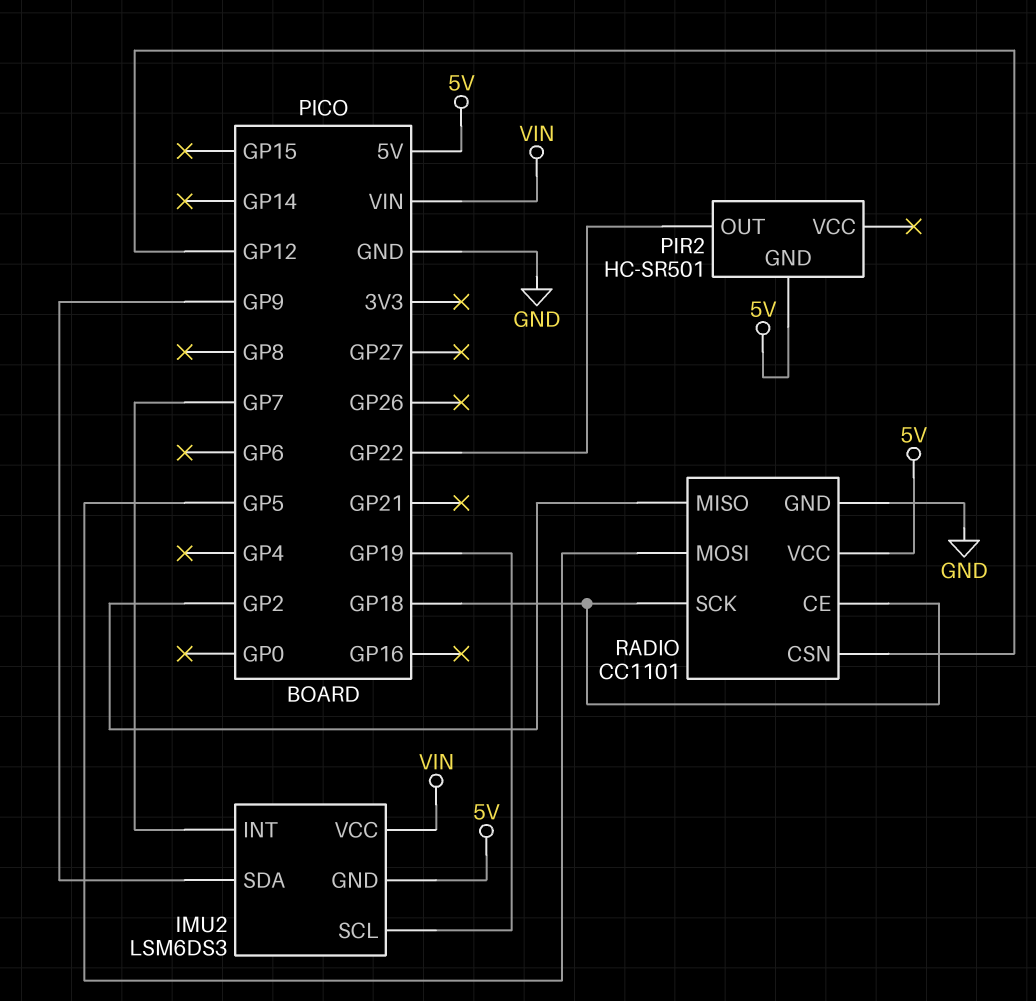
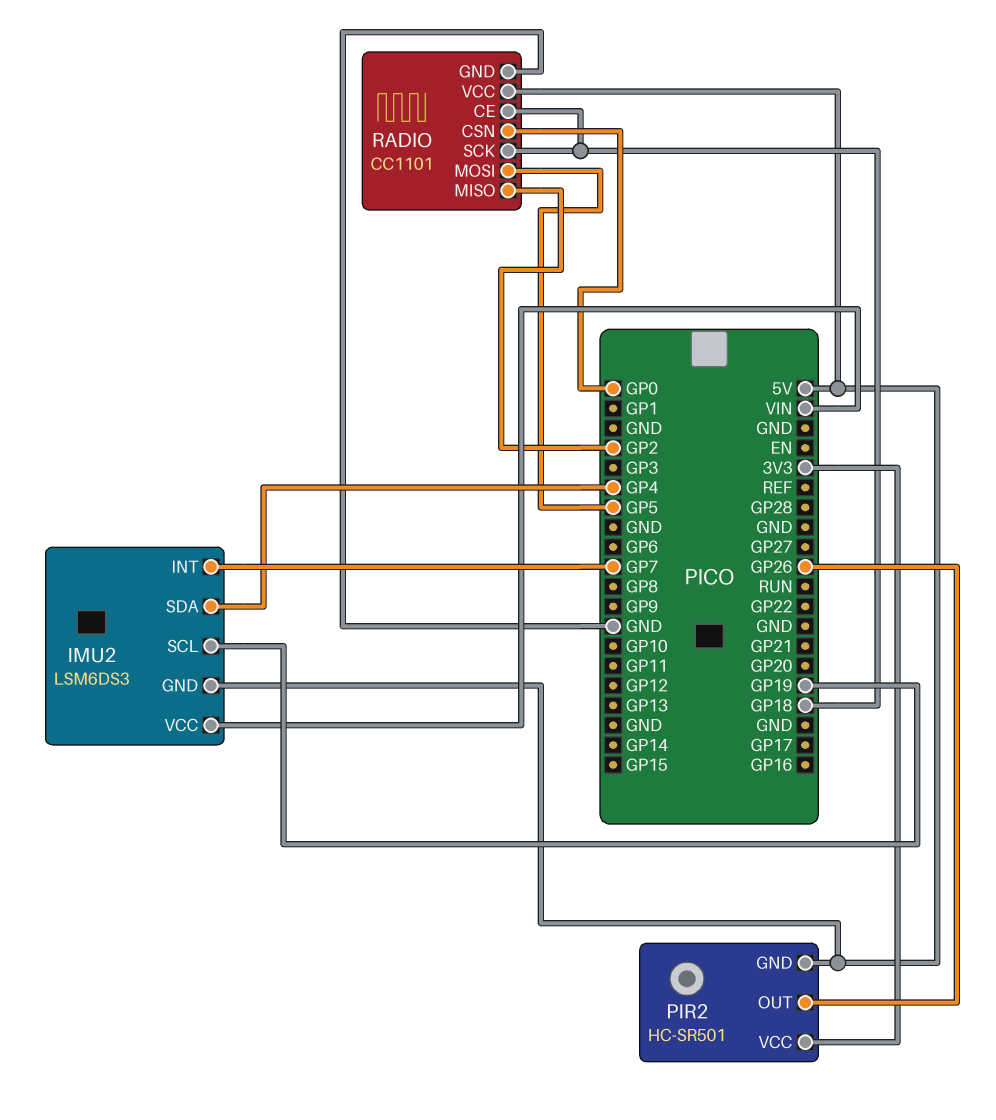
IMU2 pin SDA: GP9 -> GP4
PIR2 pin OUT: GP22 -> GP26
PIR2 pin VCC: none -> 3V3
RADIO pin CSN: GP12 -> GP0

